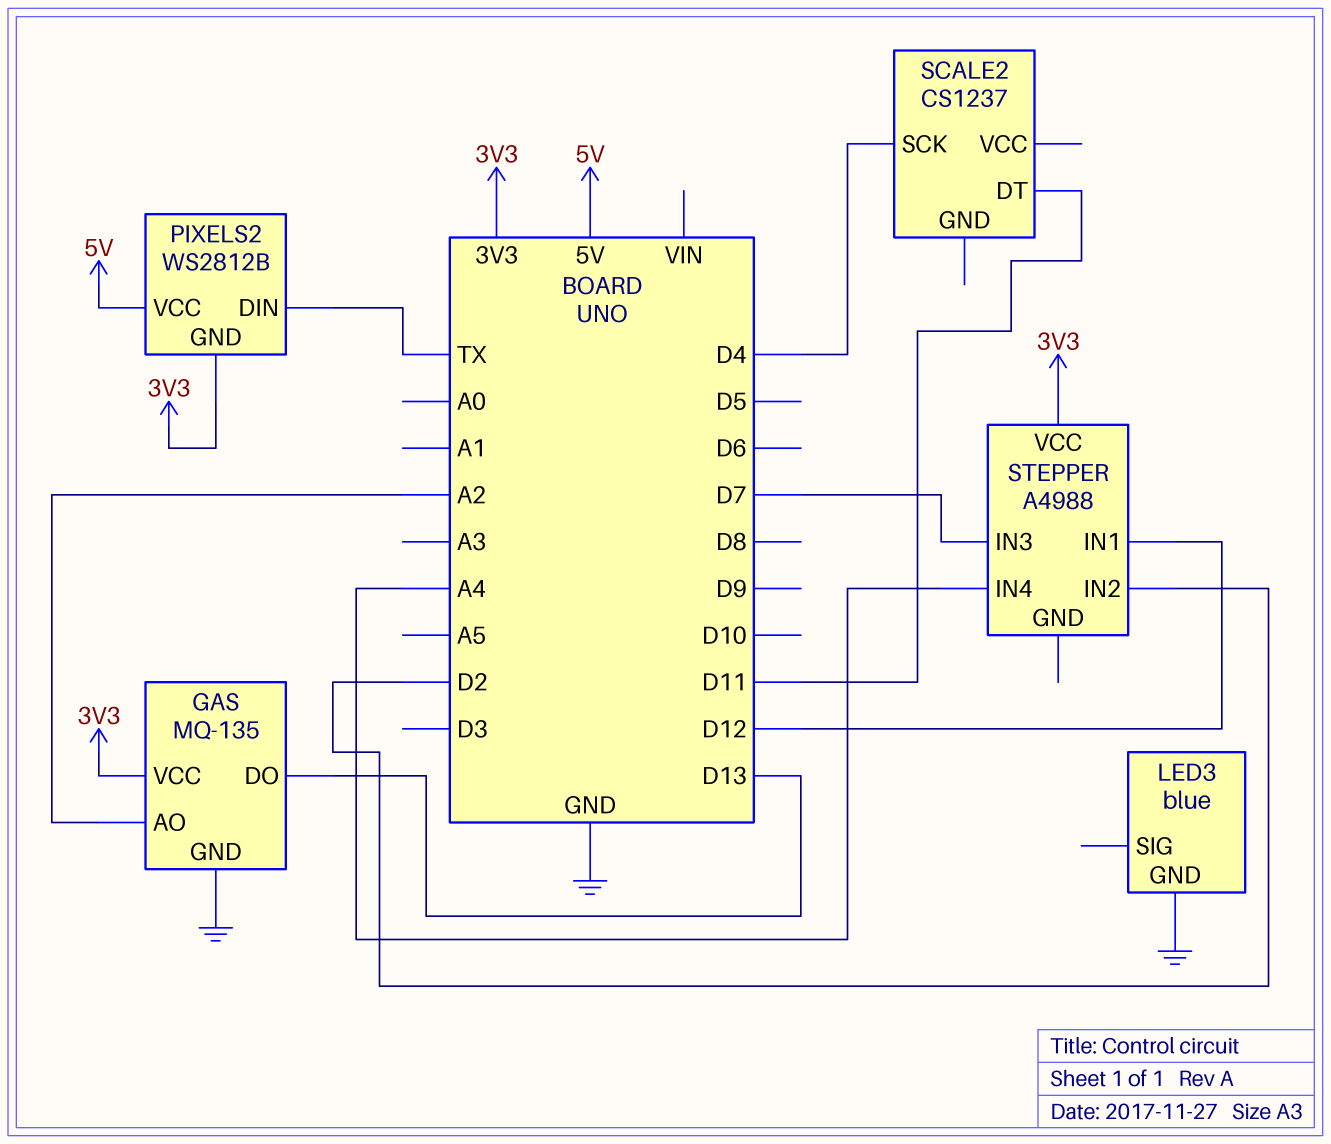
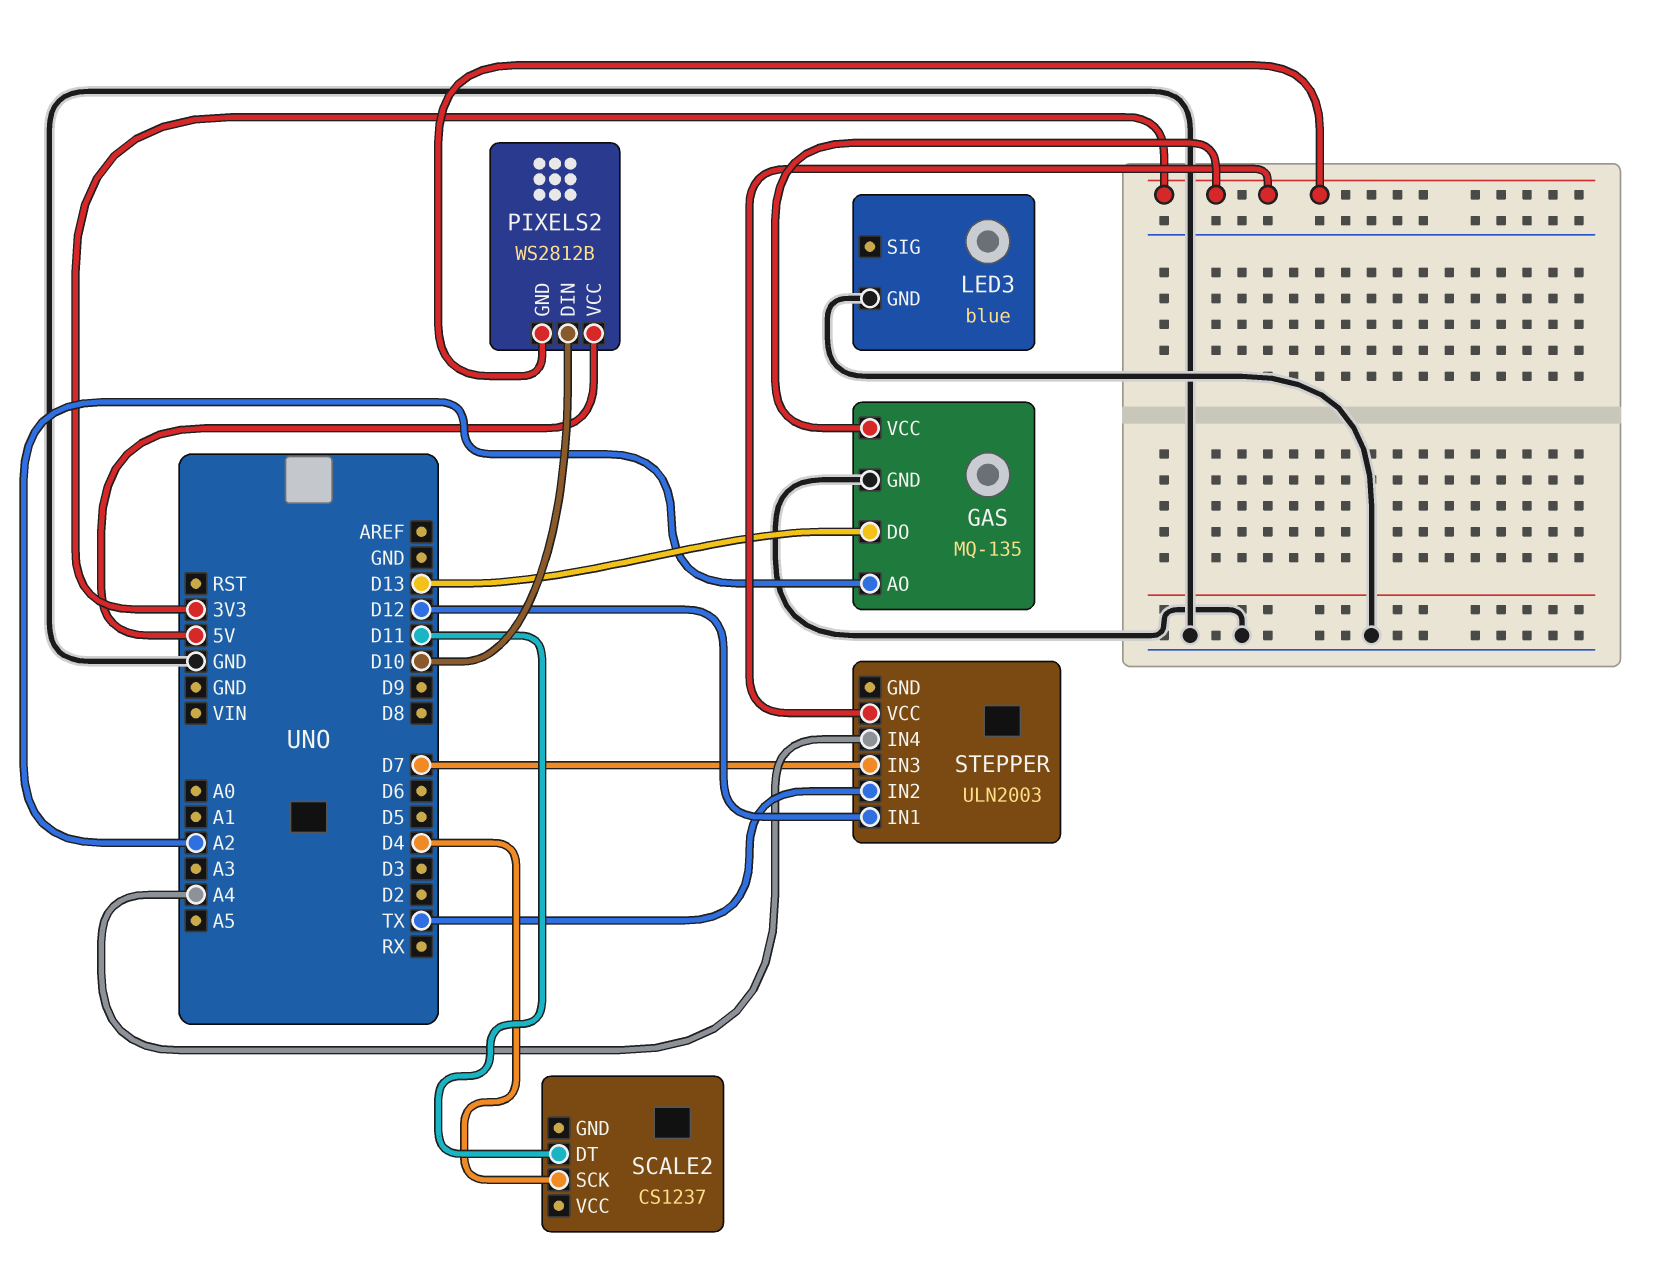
PIXELS2 pin DIN: TX -> D10
STEPPER: A4988 -> ULN2003
STEPPER pin IN2: D2 -> TX

